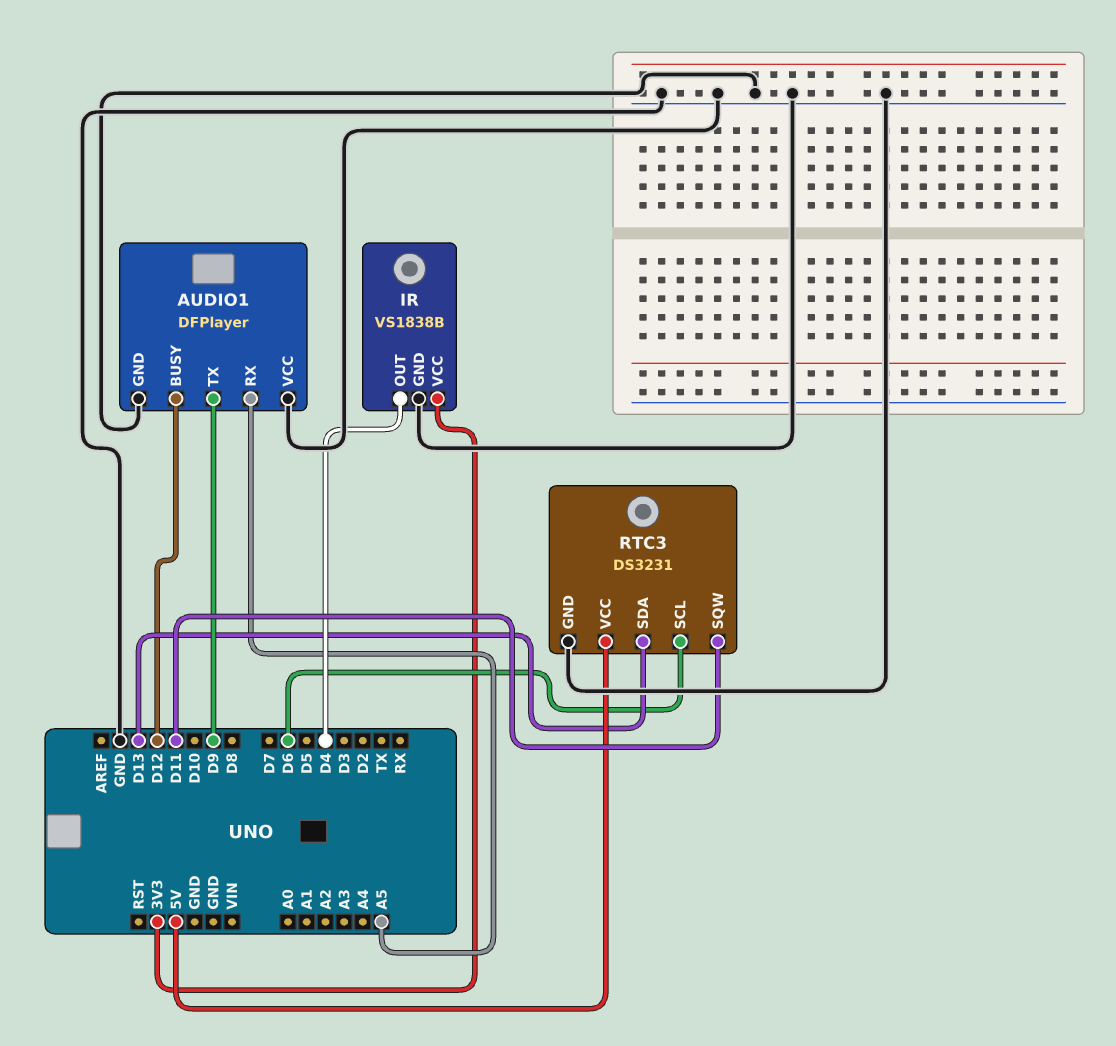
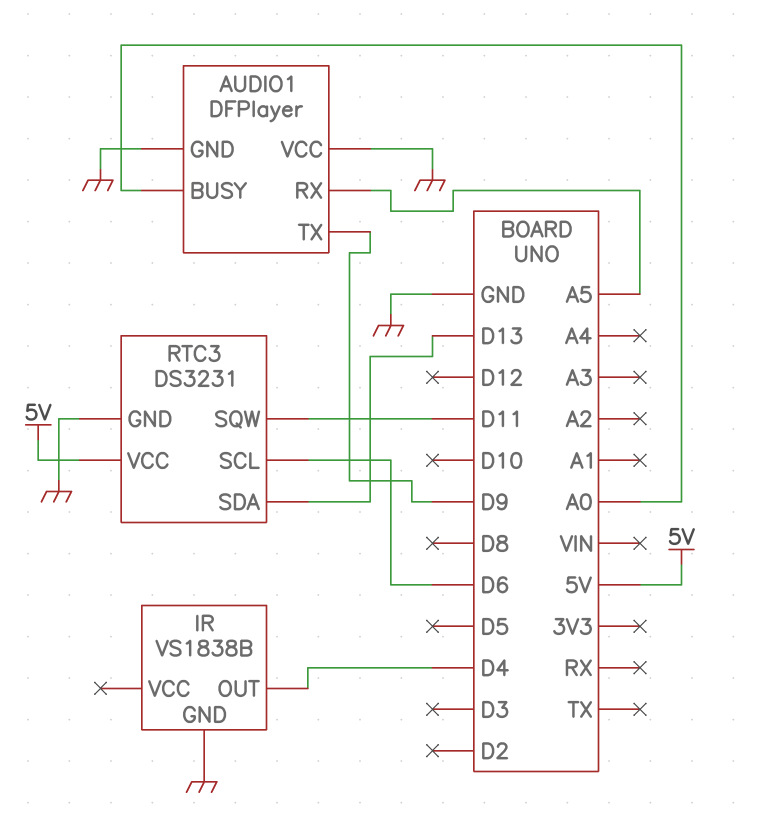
AUDIO1 pin BUSY: D12 -> A0
IR pin VCC: 3V3 -> none

